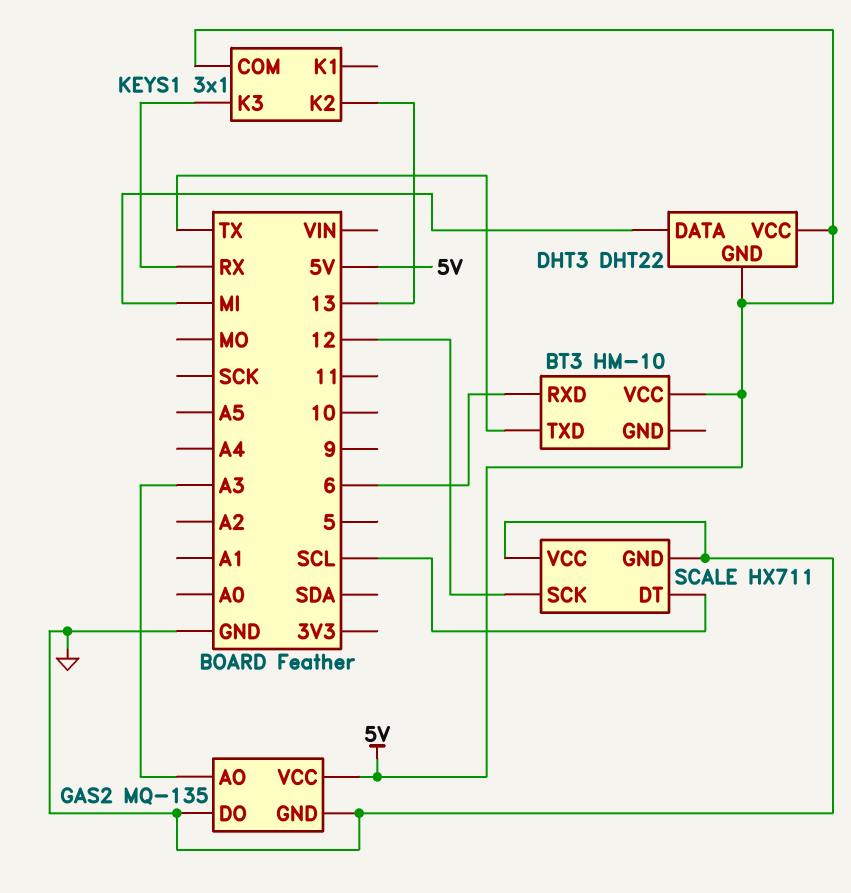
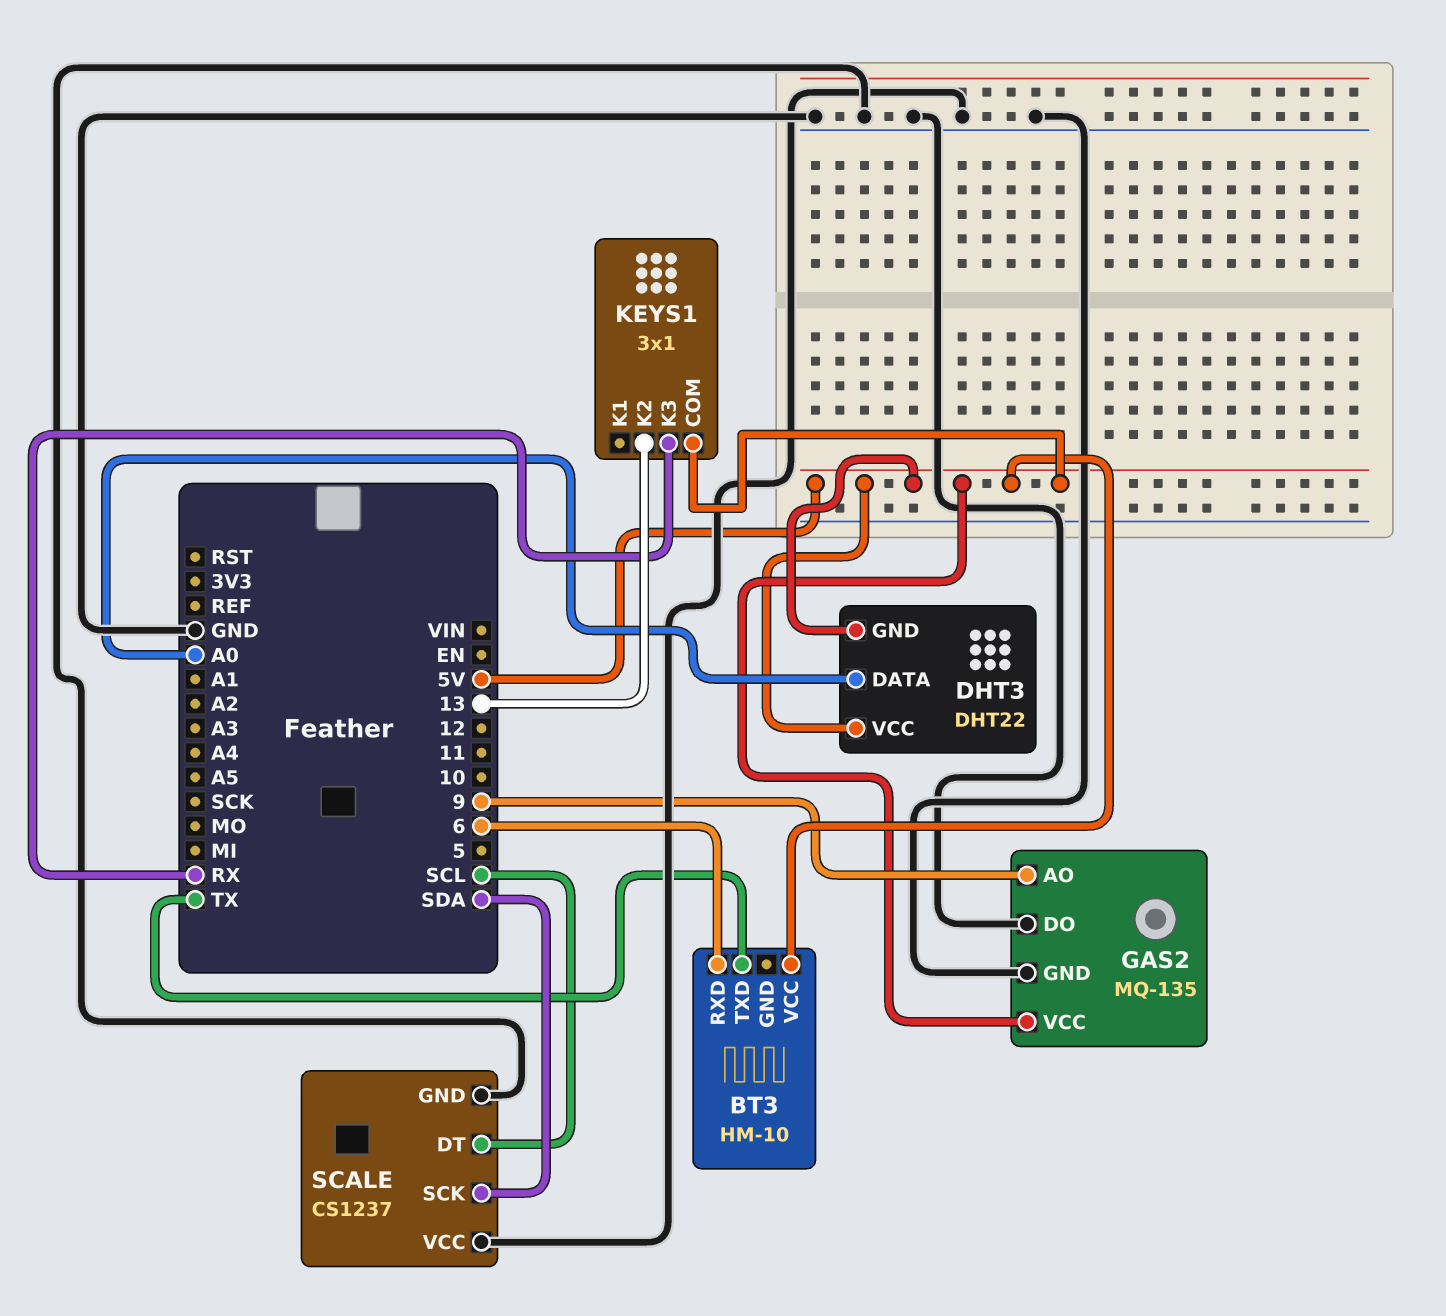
DHT3 pin DATA: MI -> A0
GAS2 pin AO: A3 -> 9
SCALE: HX711 -> CS1237
SCALE pin SCK: 12 -> SDA

